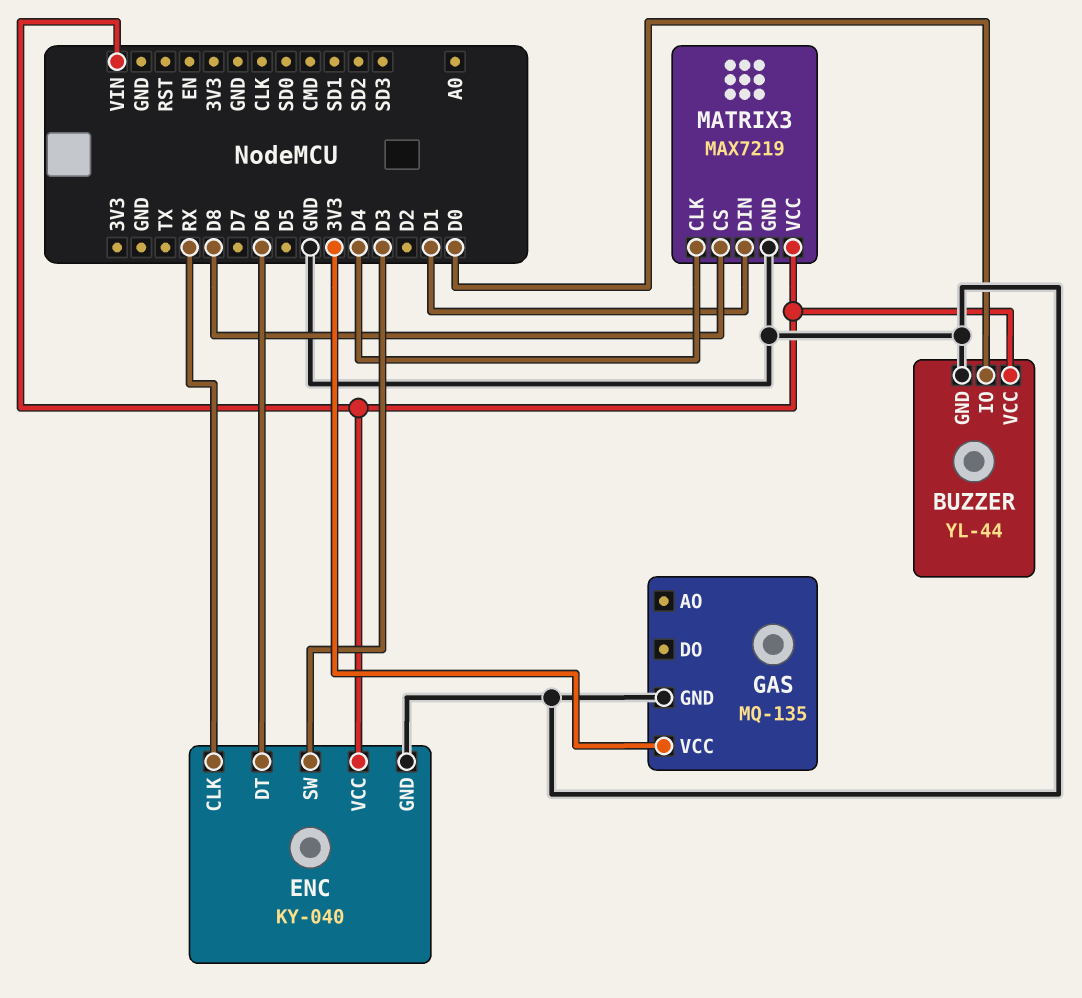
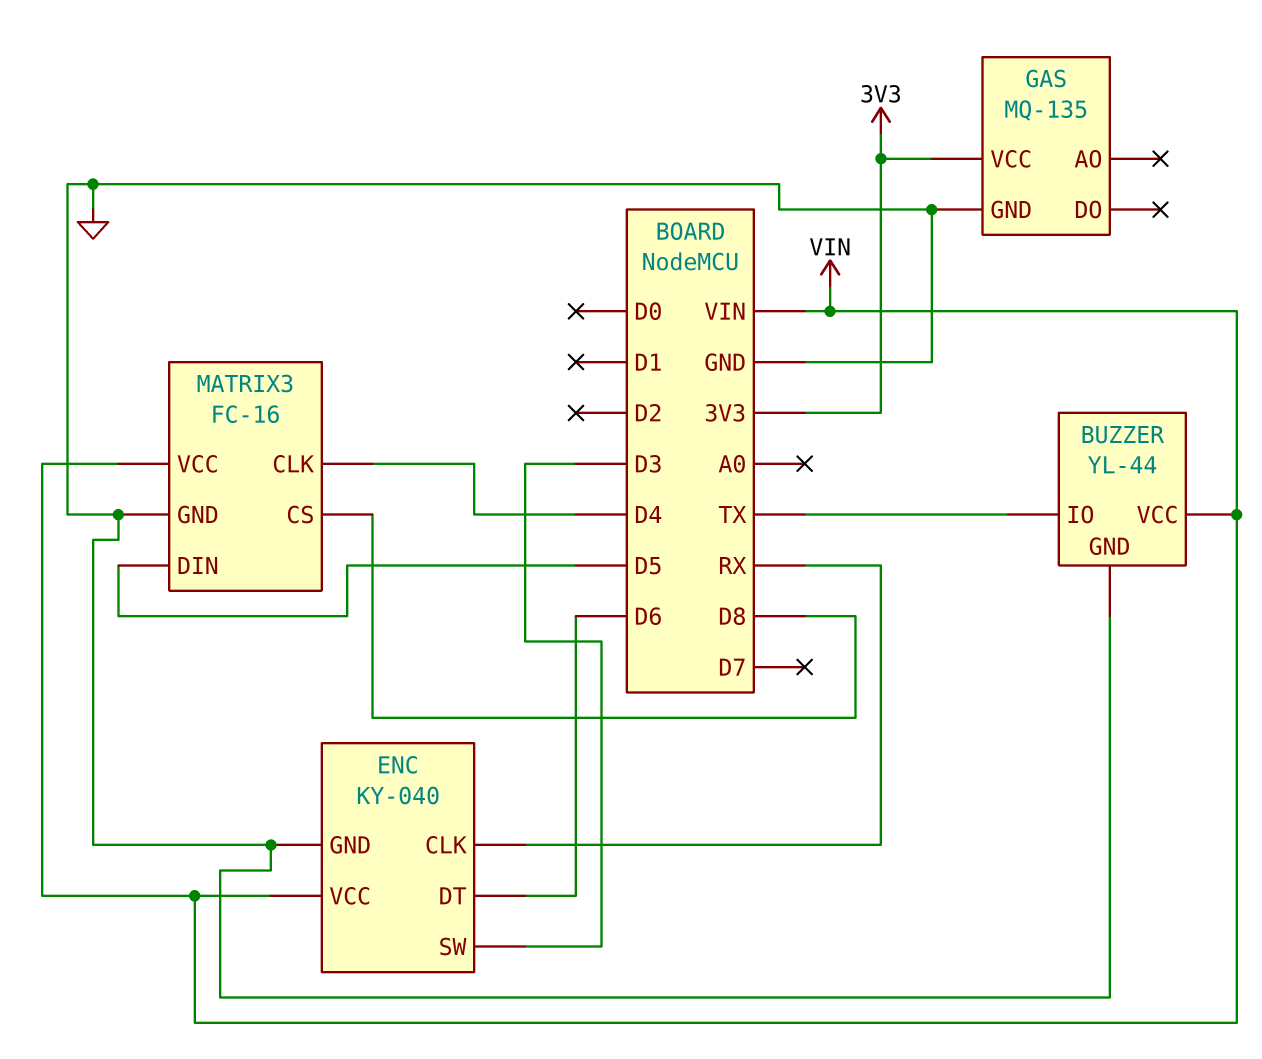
BUZZER pin IO: D0 -> TX
MATRIX3: MAX7219 -> FC-16
MATRIX3 pin DIN: D1 -> D5

